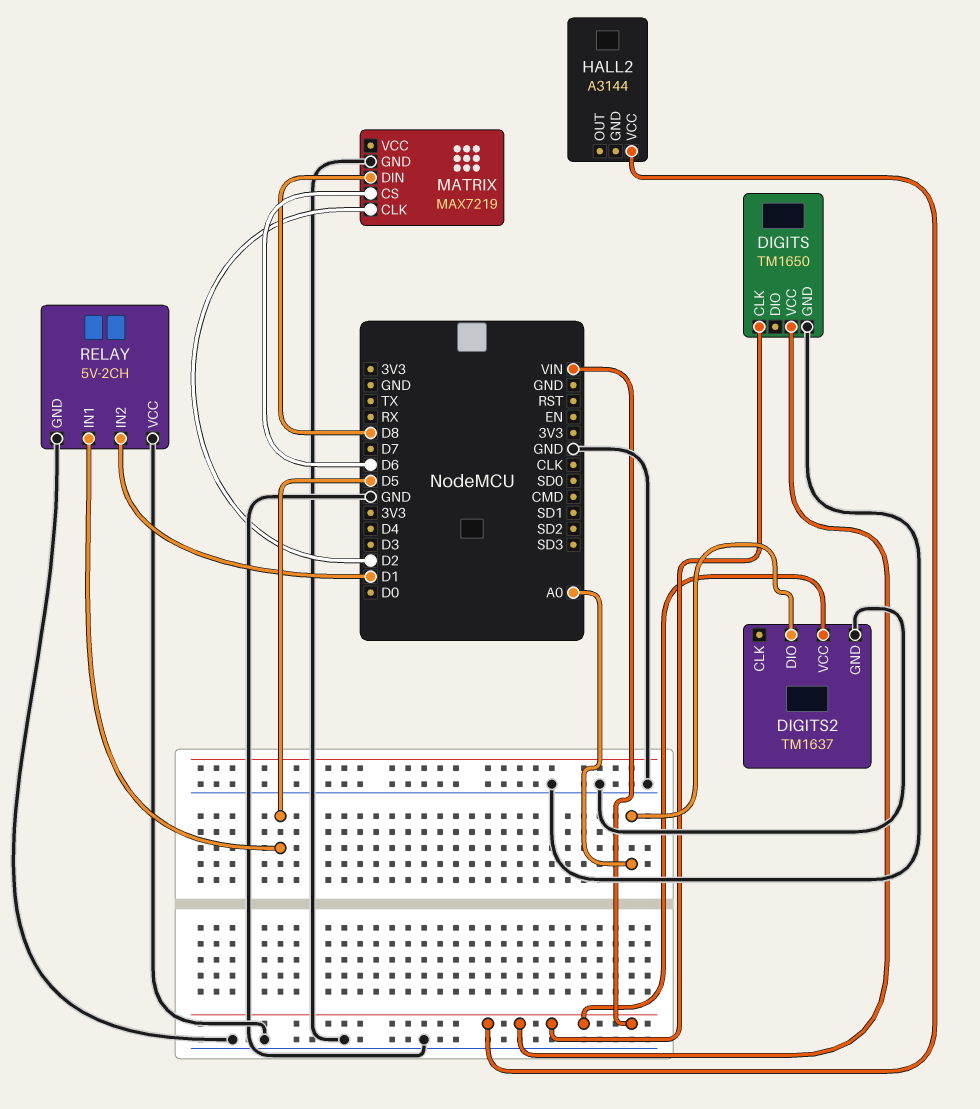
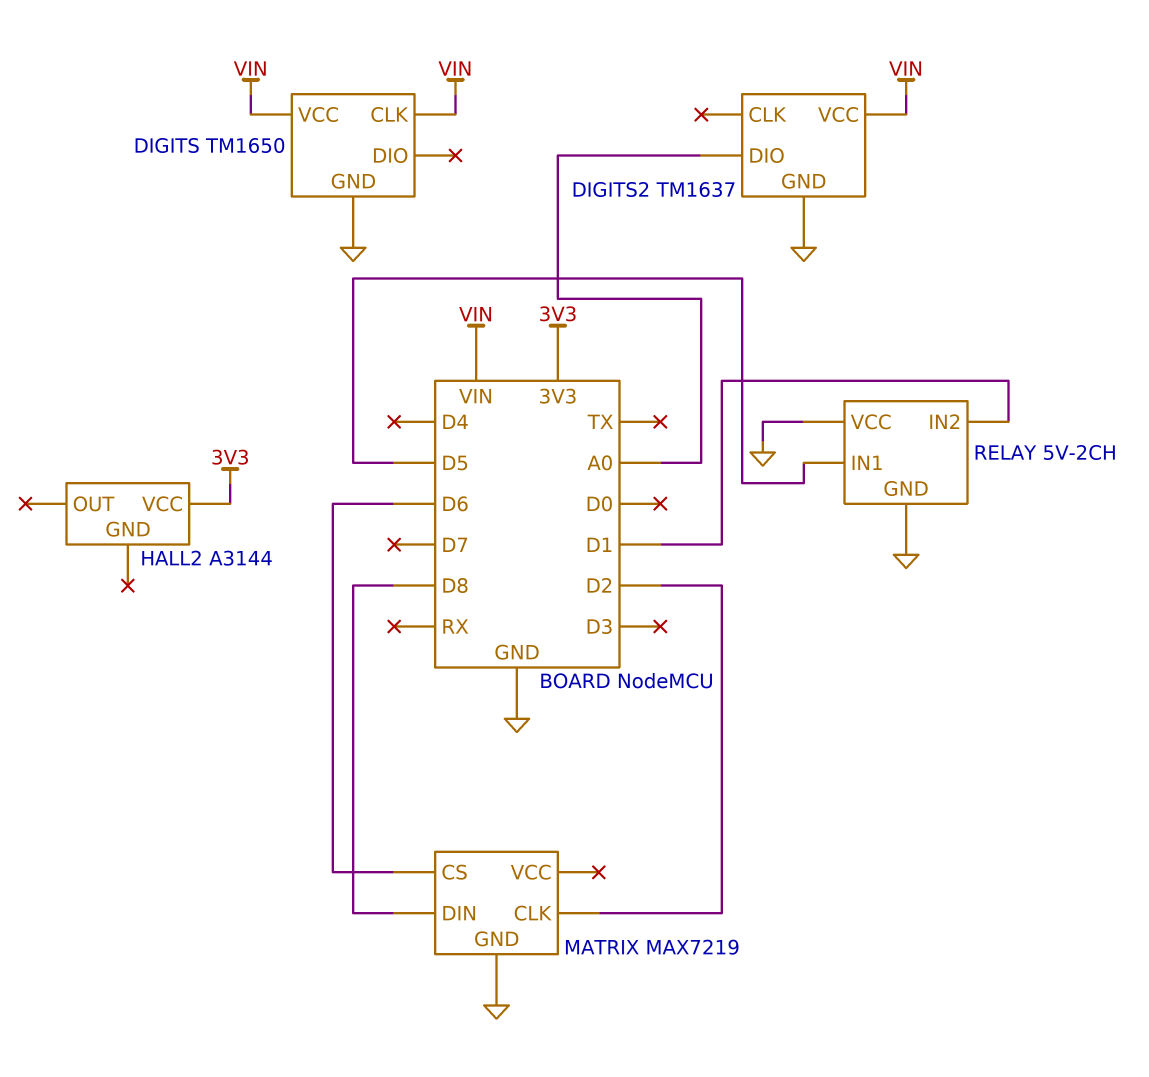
HALL2 pin VCC: VIN -> 3V3

